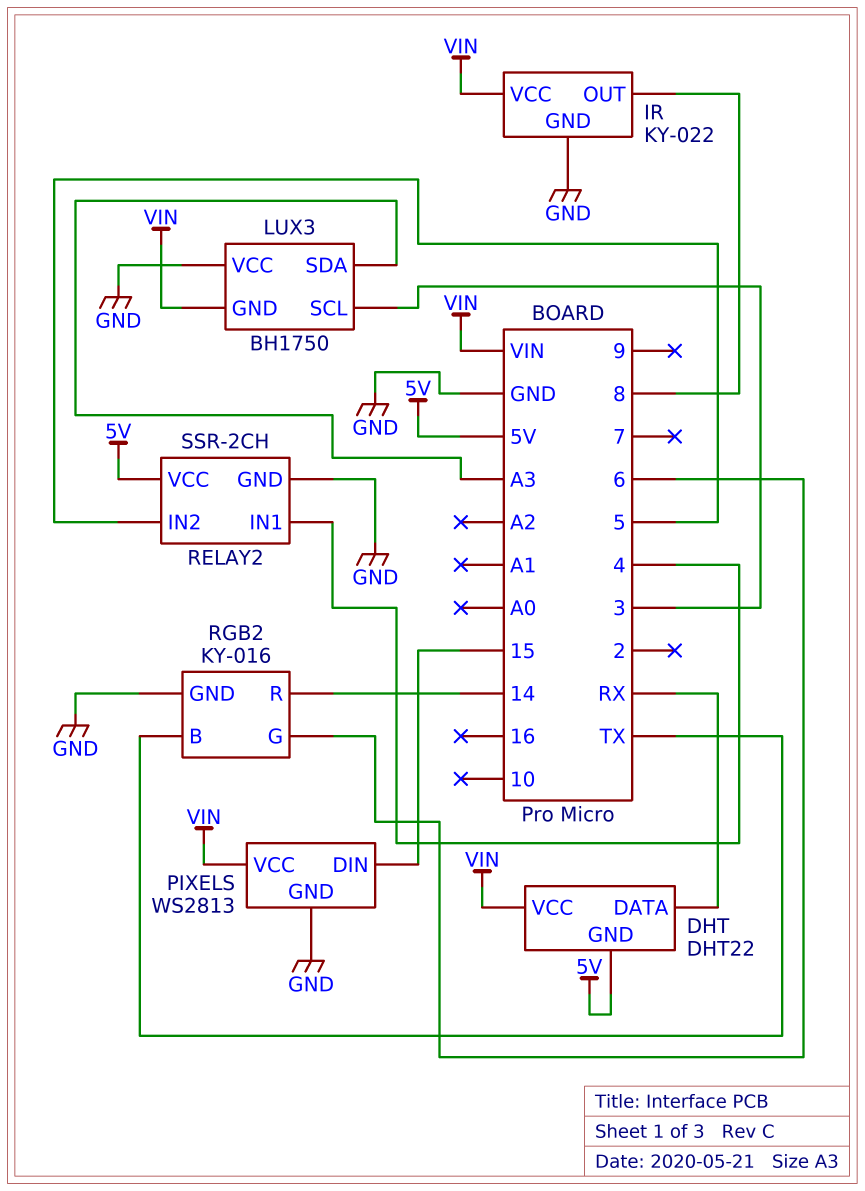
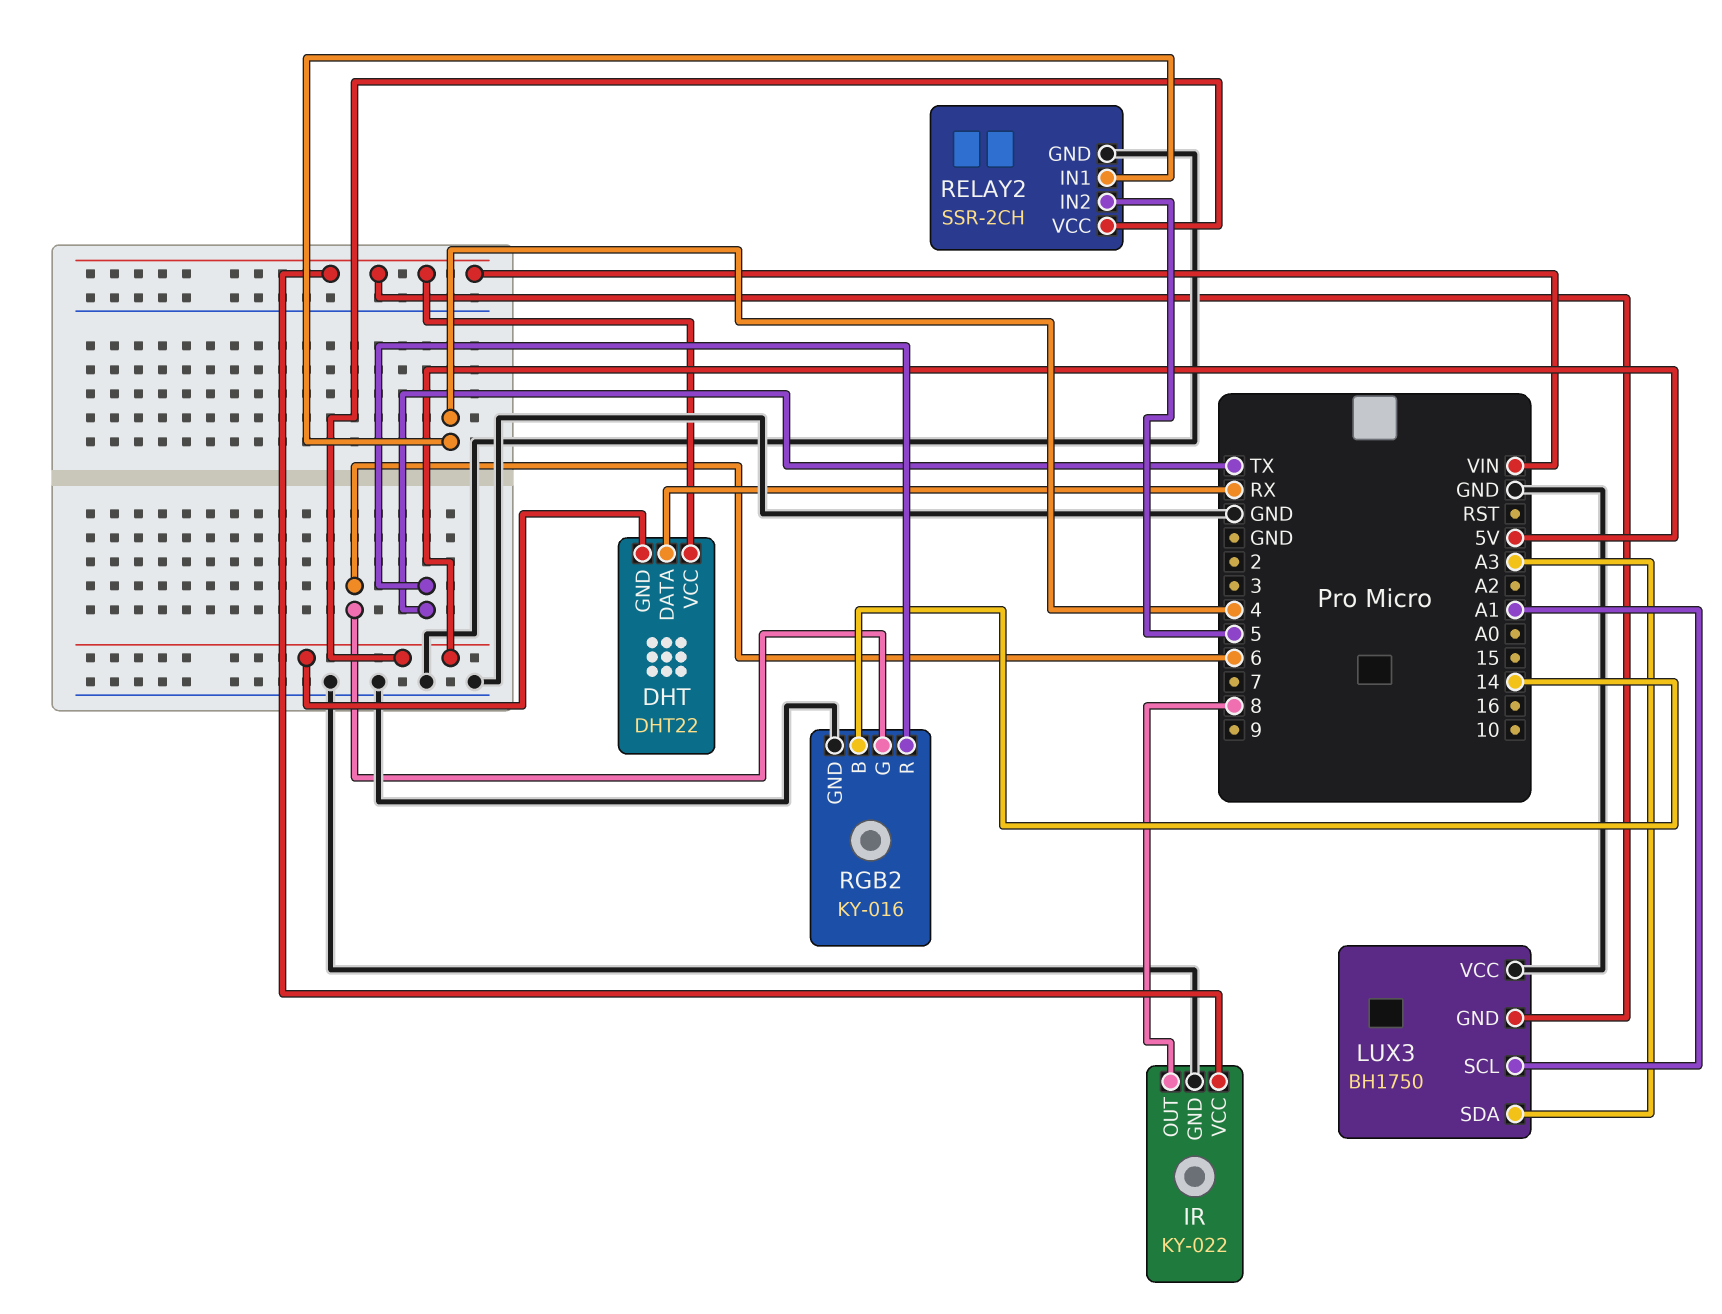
LUX3 pin SCL: 3 -> A1
PIXELS: WS2813 -> none
PIXELS pin DIN: 15 -> none
PIXELS pin GND: GND -> none
PIXELS pin VCC: VIN -> none
RGB2 pin B: TX -> 14
RGB2 pin R: 14 -> TX

